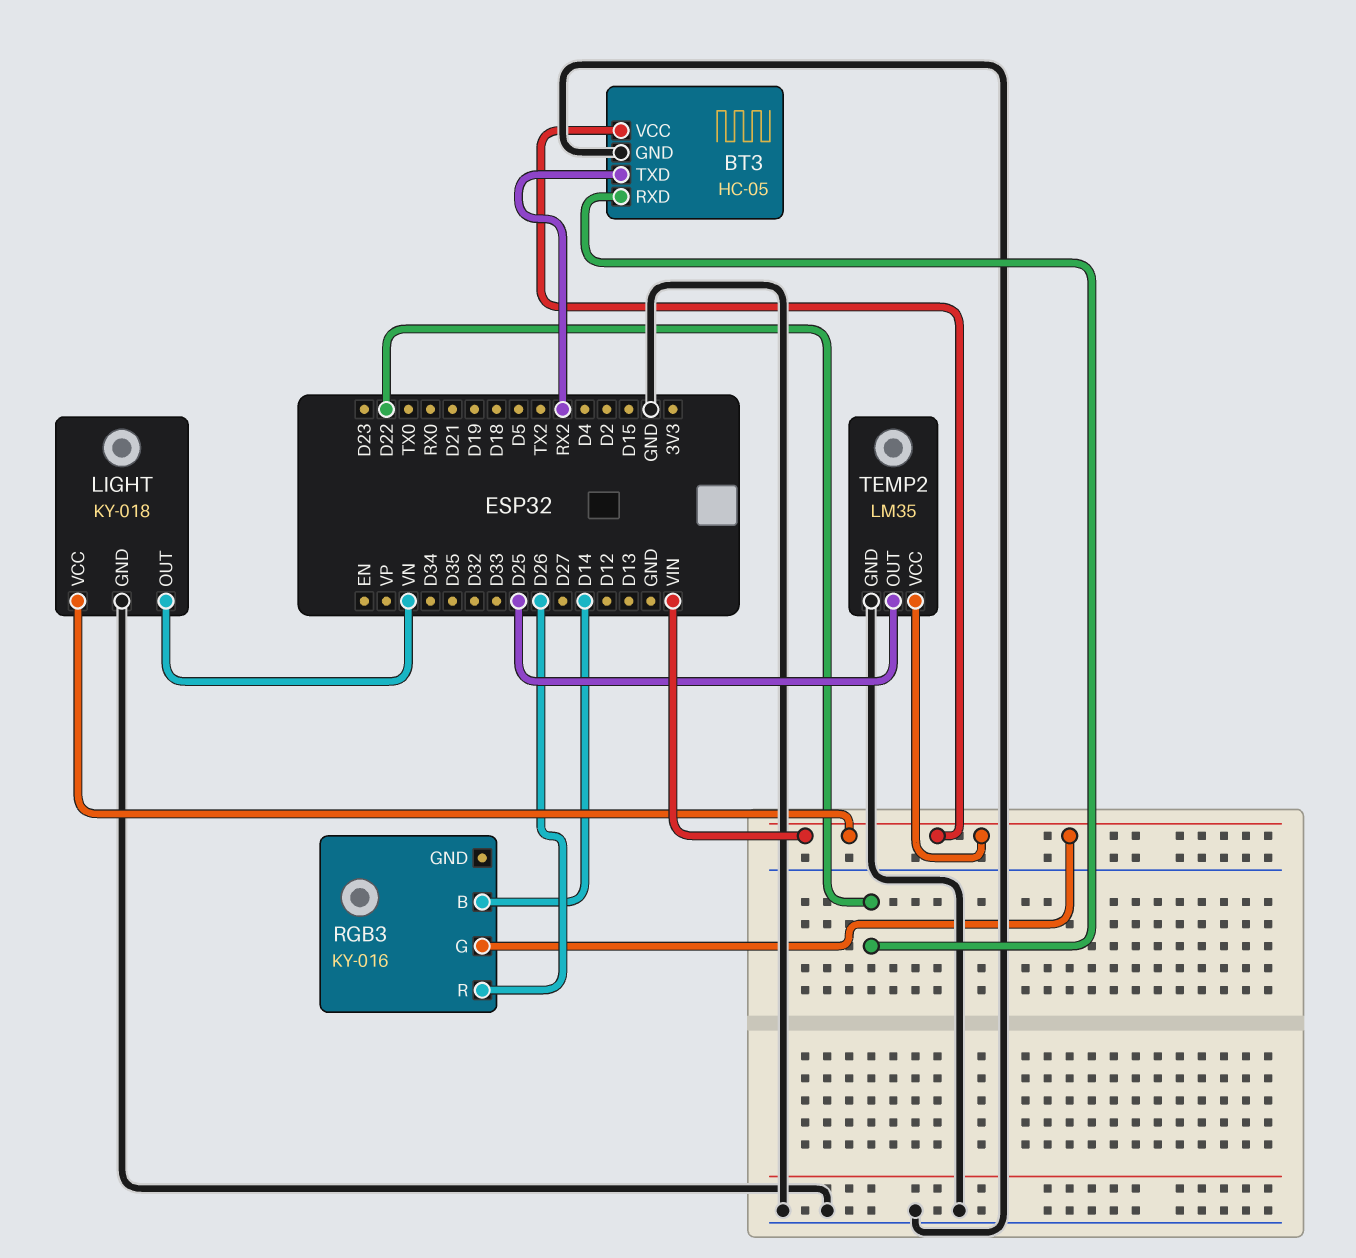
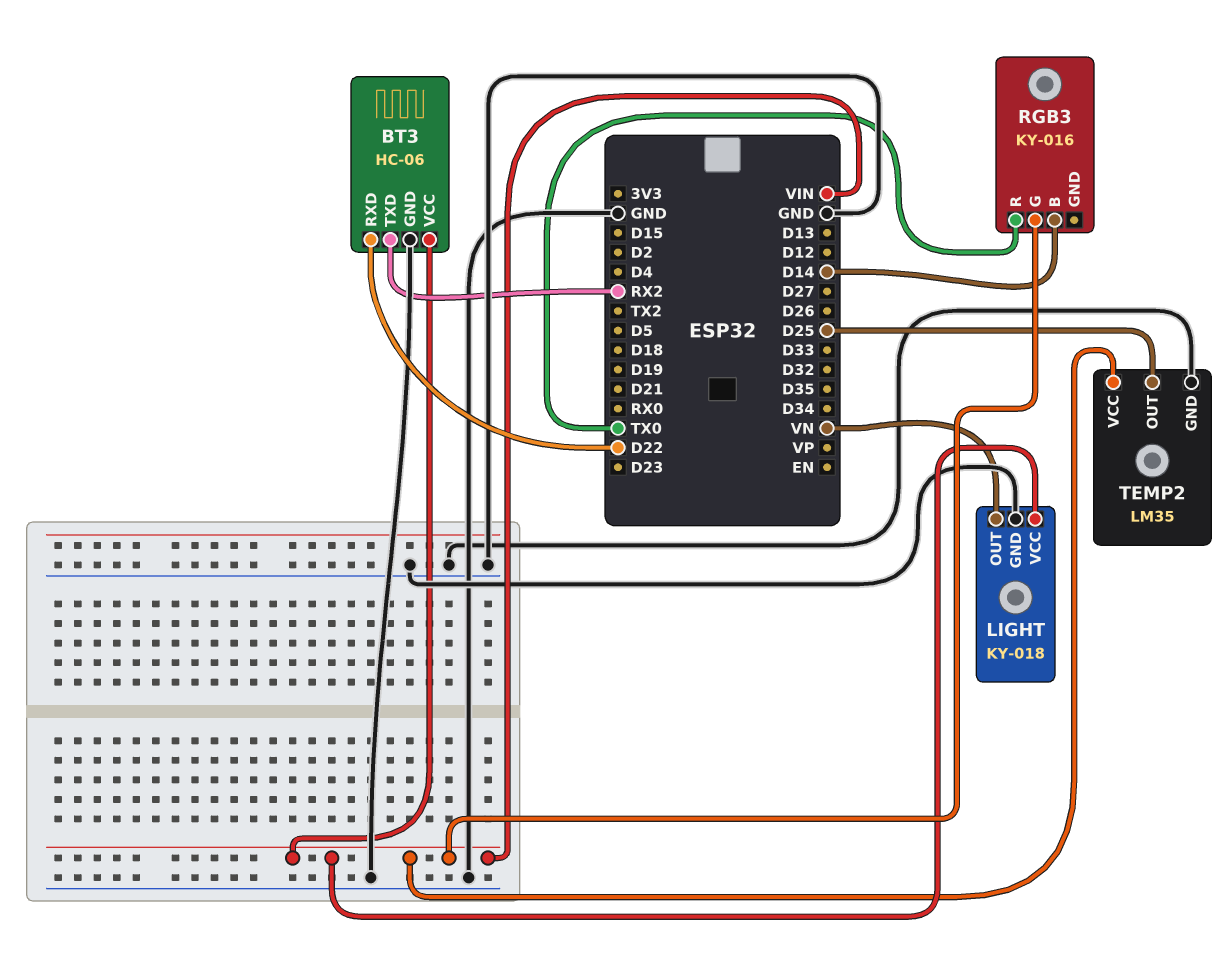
BT3: HC-05 -> HC-06
RGB3 pin R: D26 -> TX0

